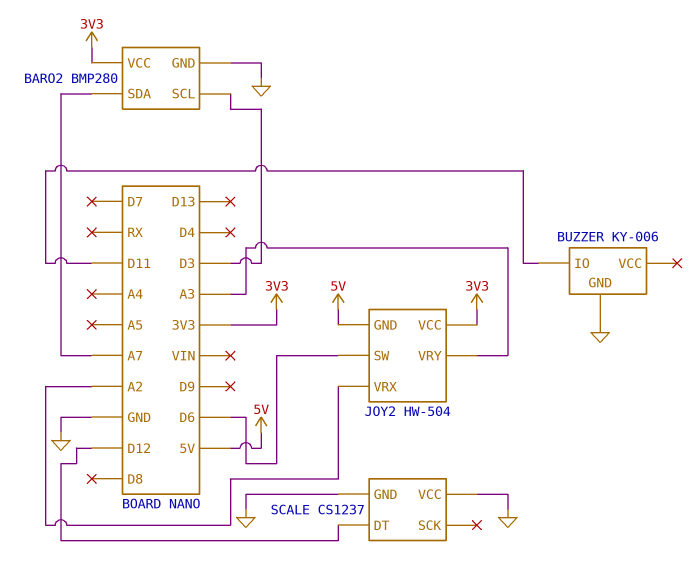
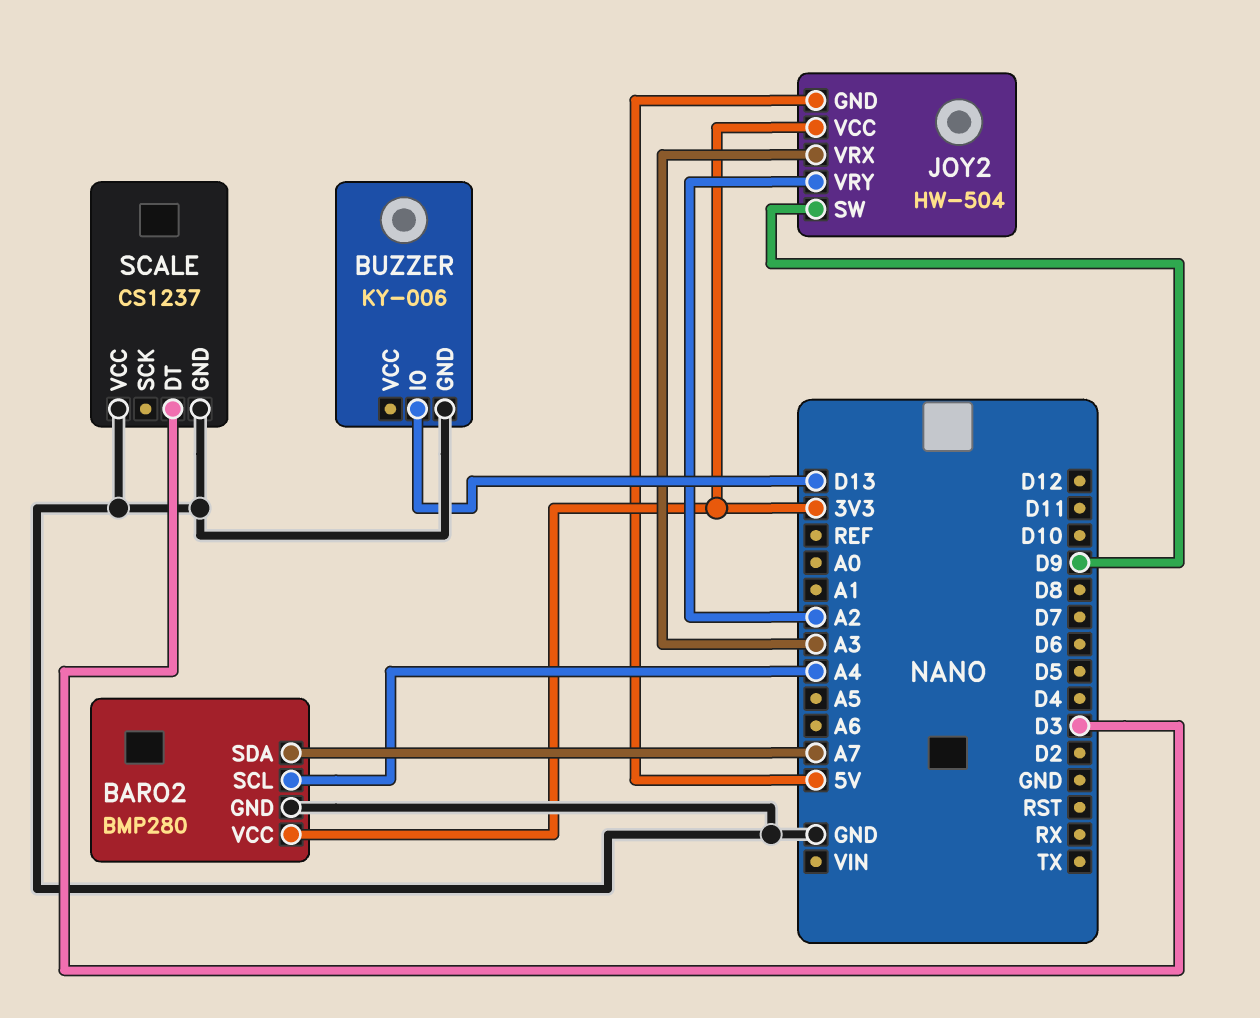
BARO2 pin SCL: D3 -> A4
BUZZER pin IO: D11 -> D13
JOY2 pin SW: D6 -> D9
JOY2 pin VRX: A2 -> A3
JOY2 pin VRY: A3 -> A2
SCALE pin DT: D12 -> D3

